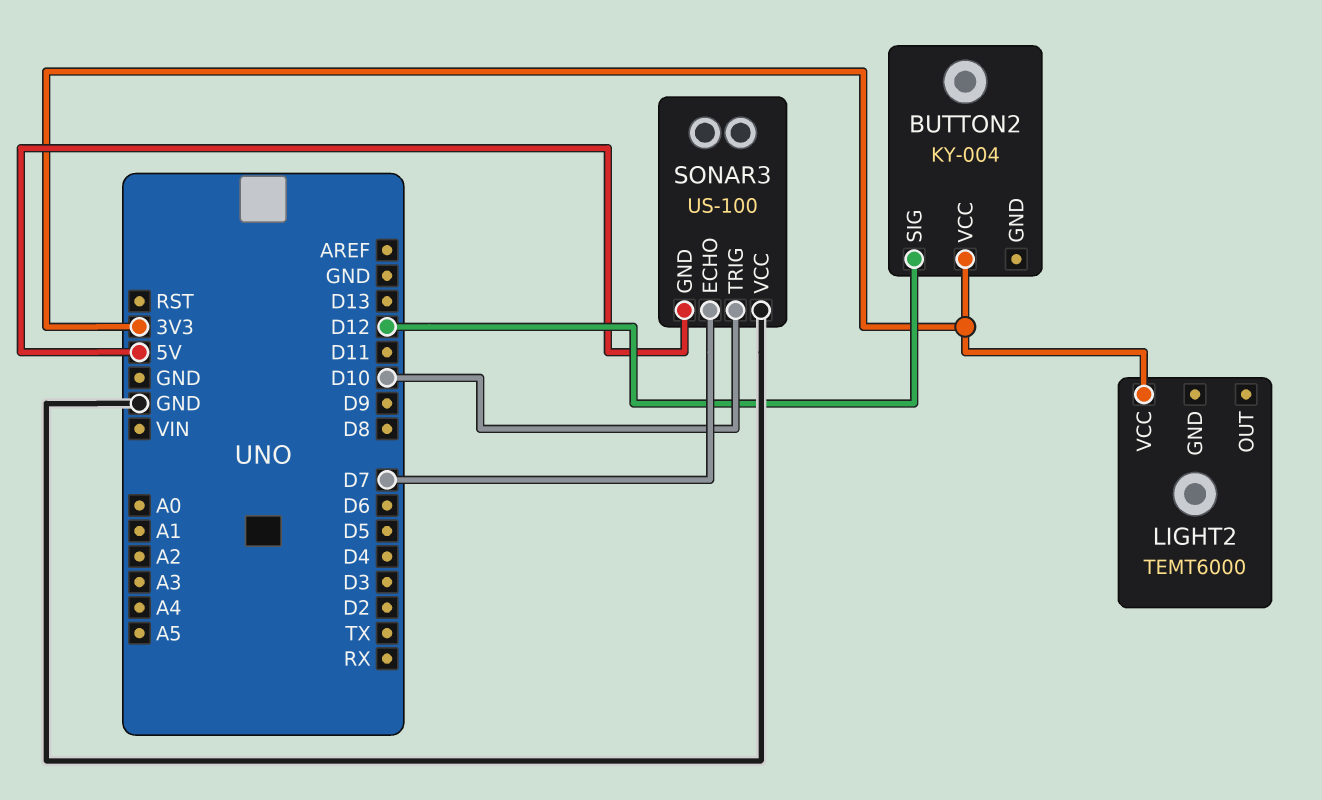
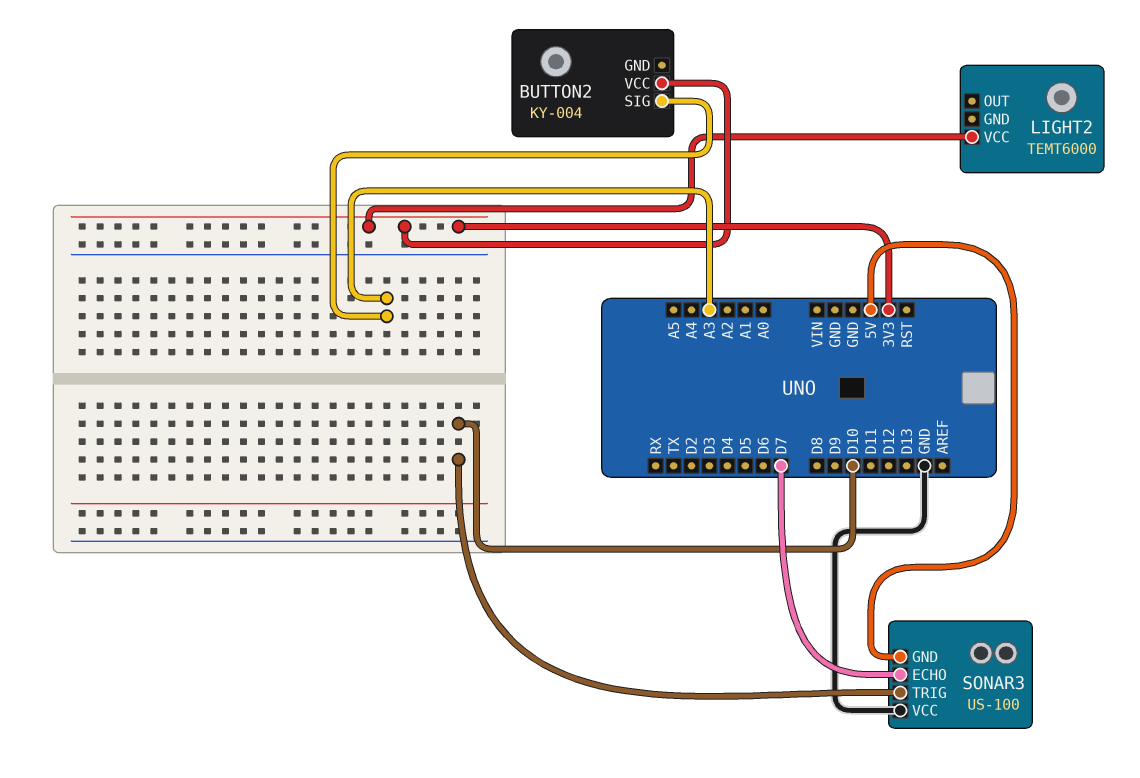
BUTTON2 pin SIG: D12 -> A3

